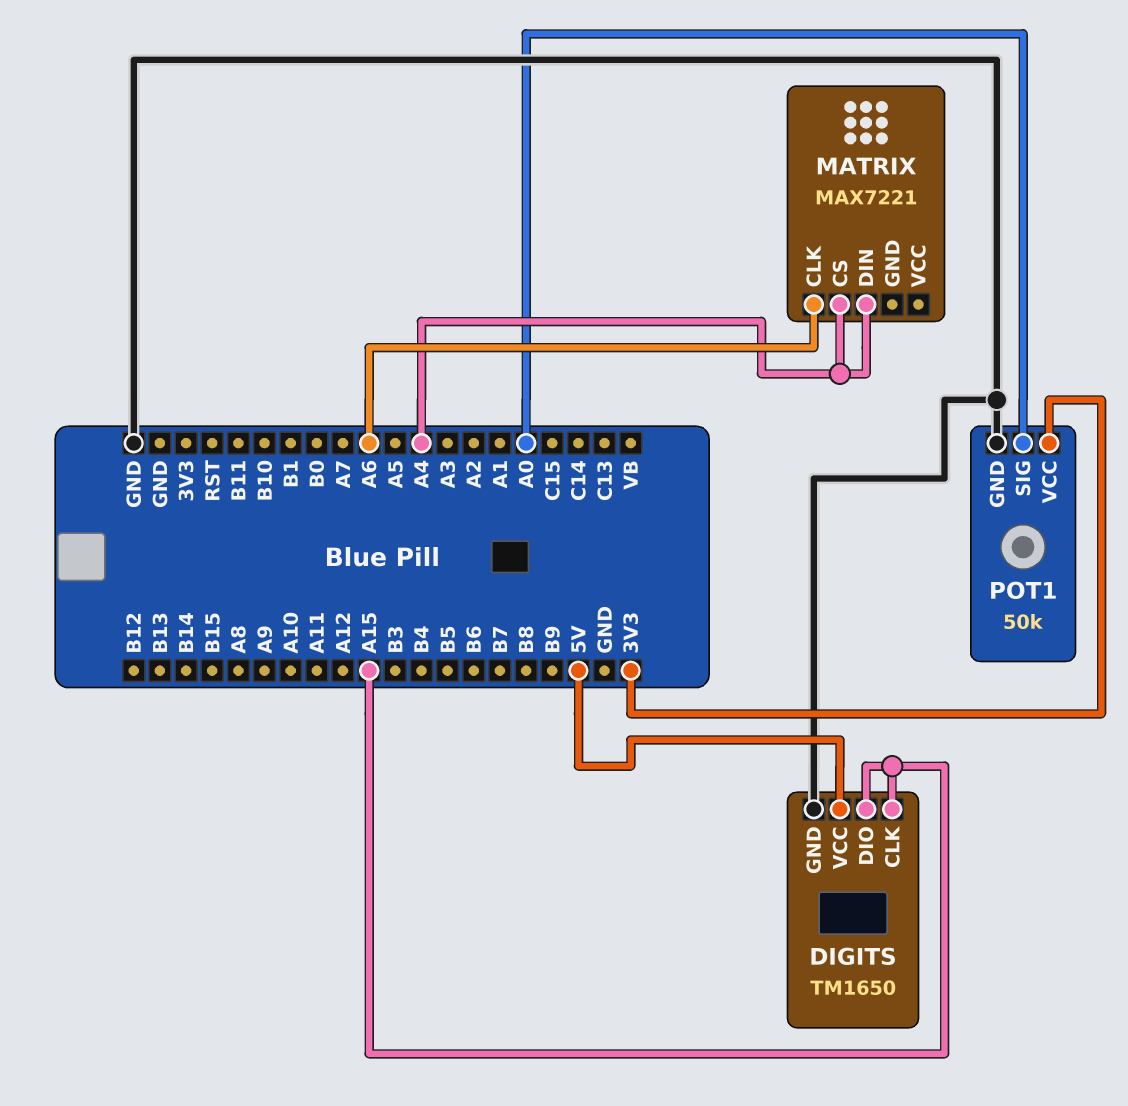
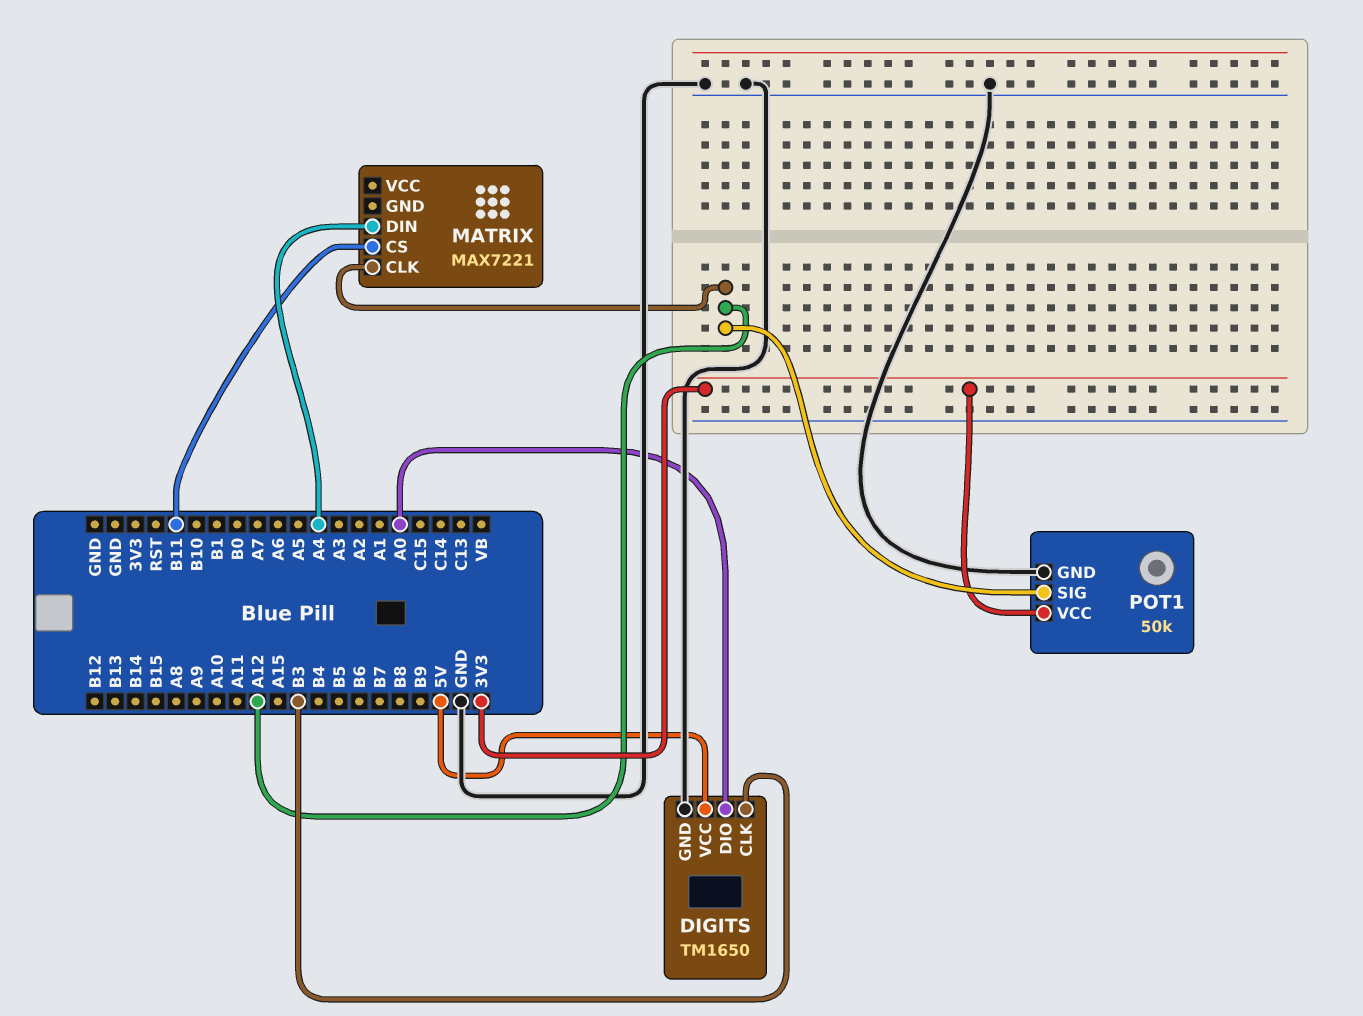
DIGITS pin CLK: A15 -> B3
DIGITS pin DIO: A15 -> A0
MATRIX pin CLK: A6 -> A12
MATRIX pin CS: A4 -> B11
POT1 pin SIG: A0 -> A12

